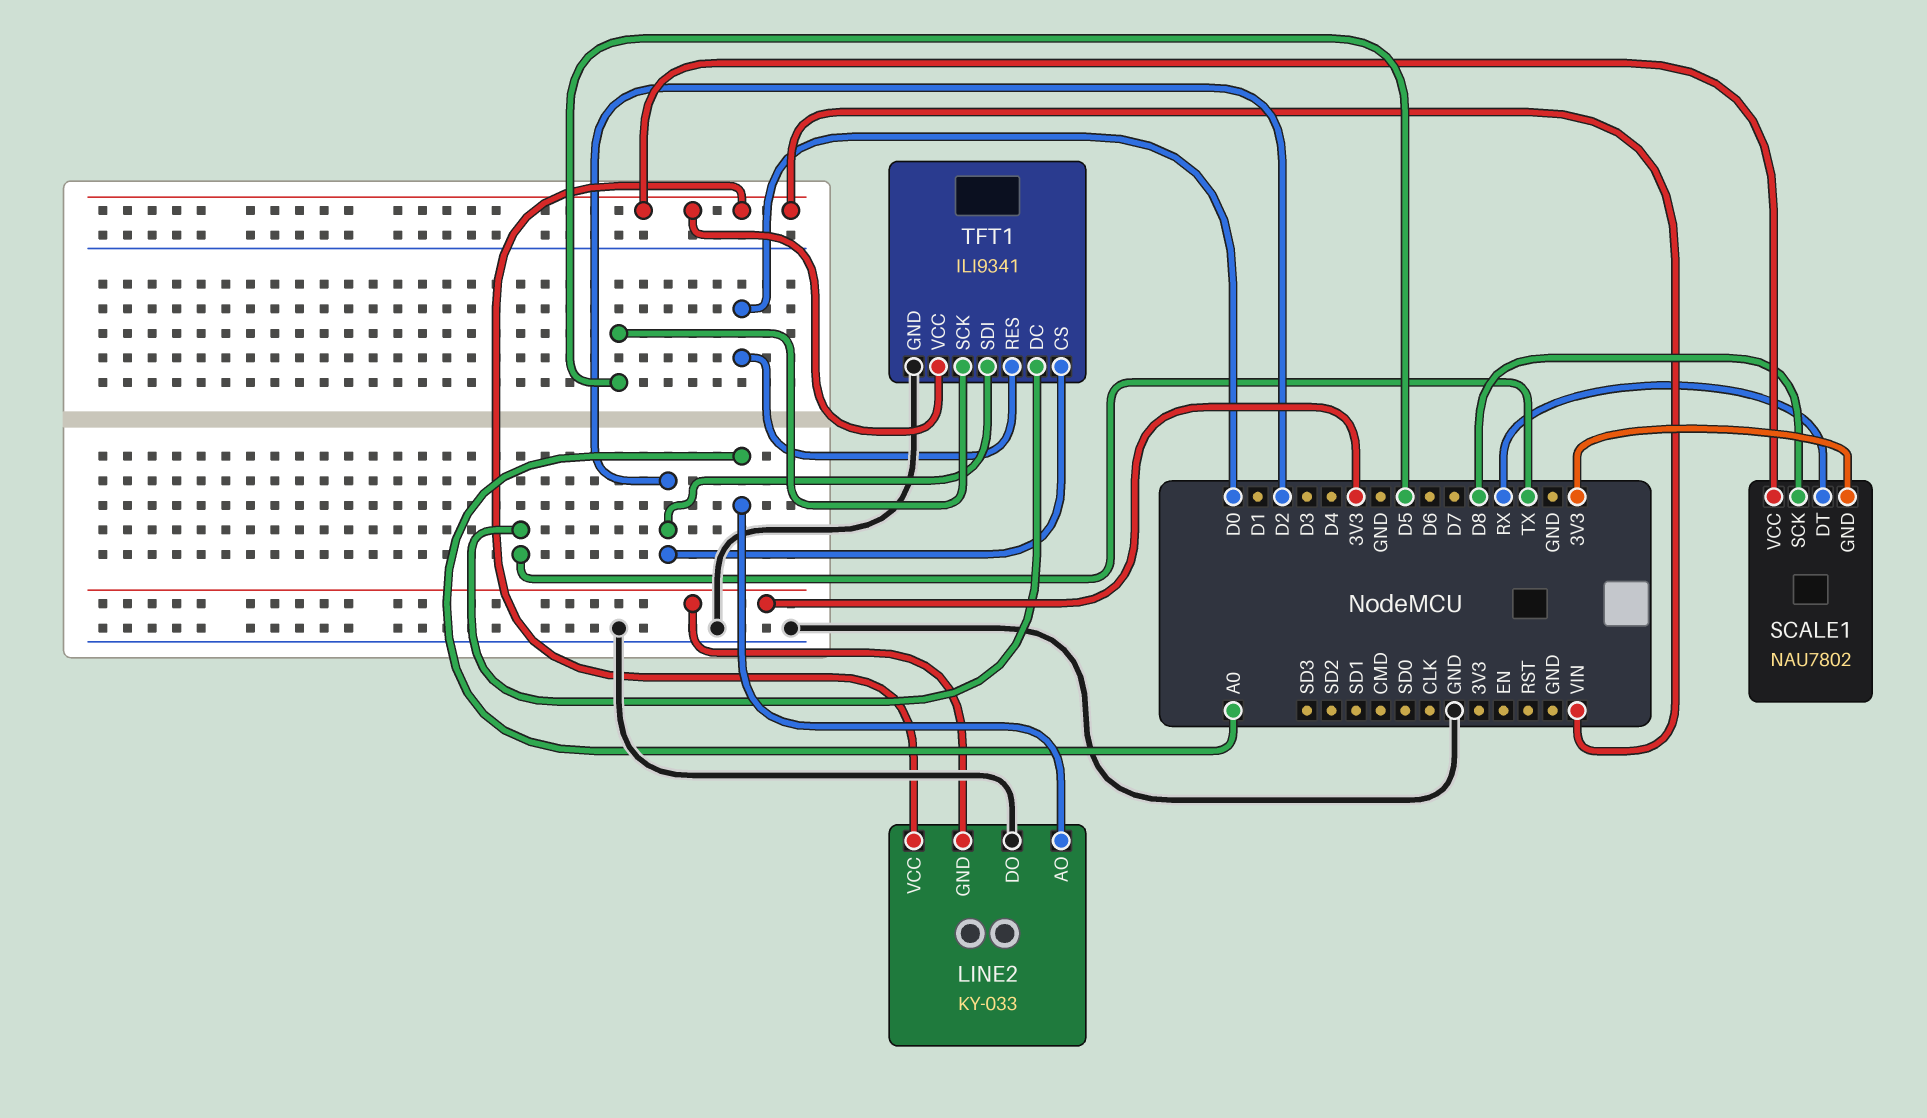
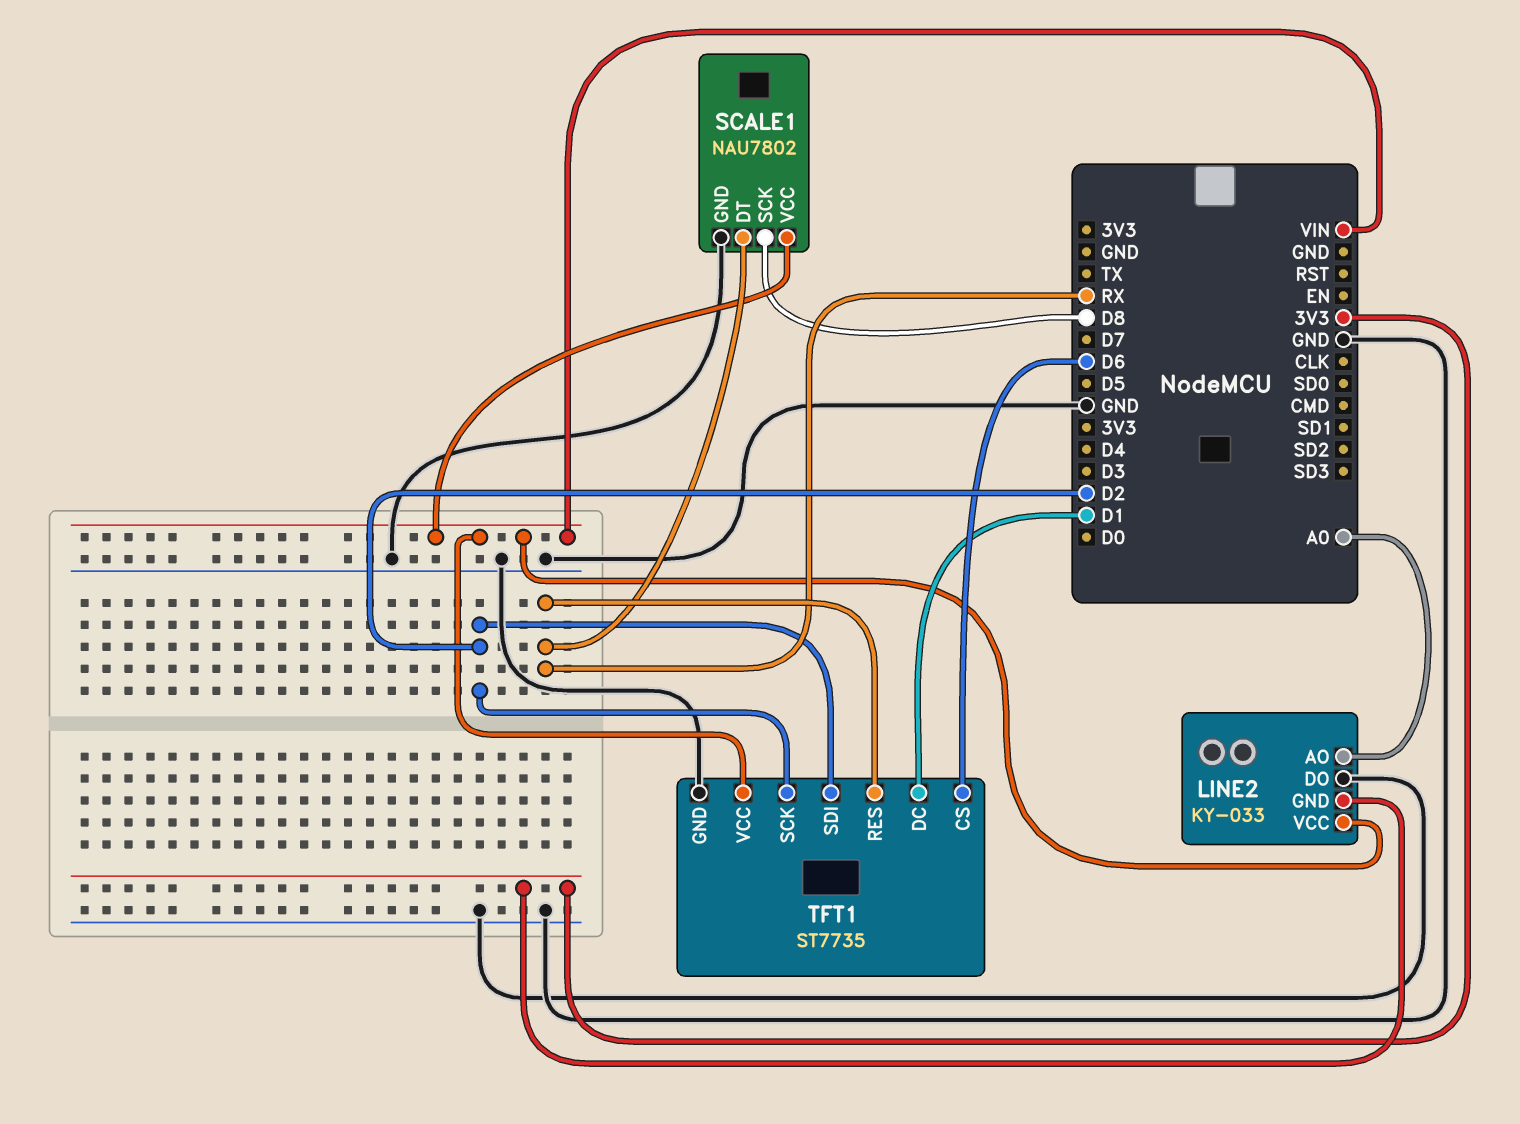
SCALE1 pin GND: 3V3 -> GND
TFT1: ILI9341 -> ST7735
TFT1 pin CS: D2 -> D6
TFT1 pin DC: TX -> D1
TFT1 pin RES: D0 -> RX
TFT1 pin SCK: D5 -> D2

